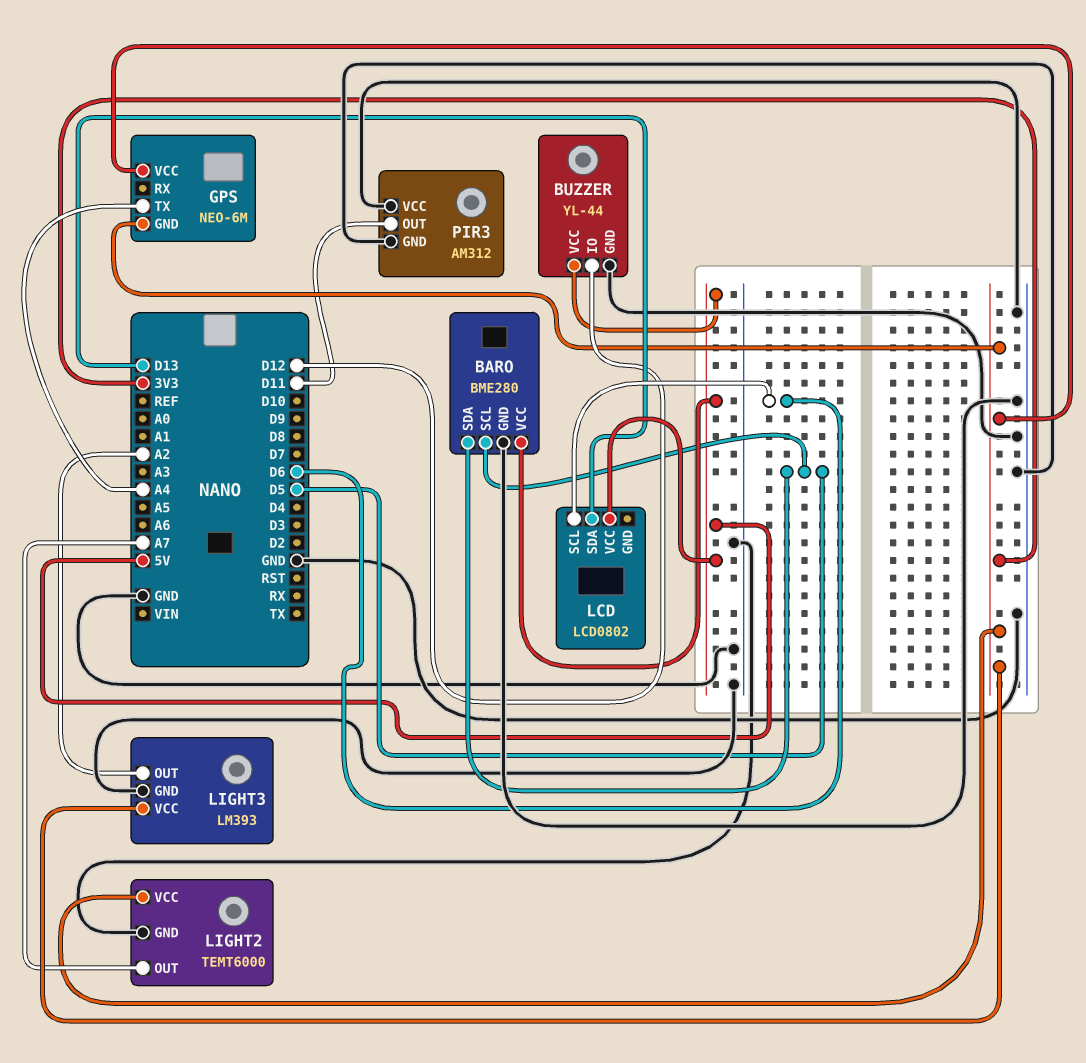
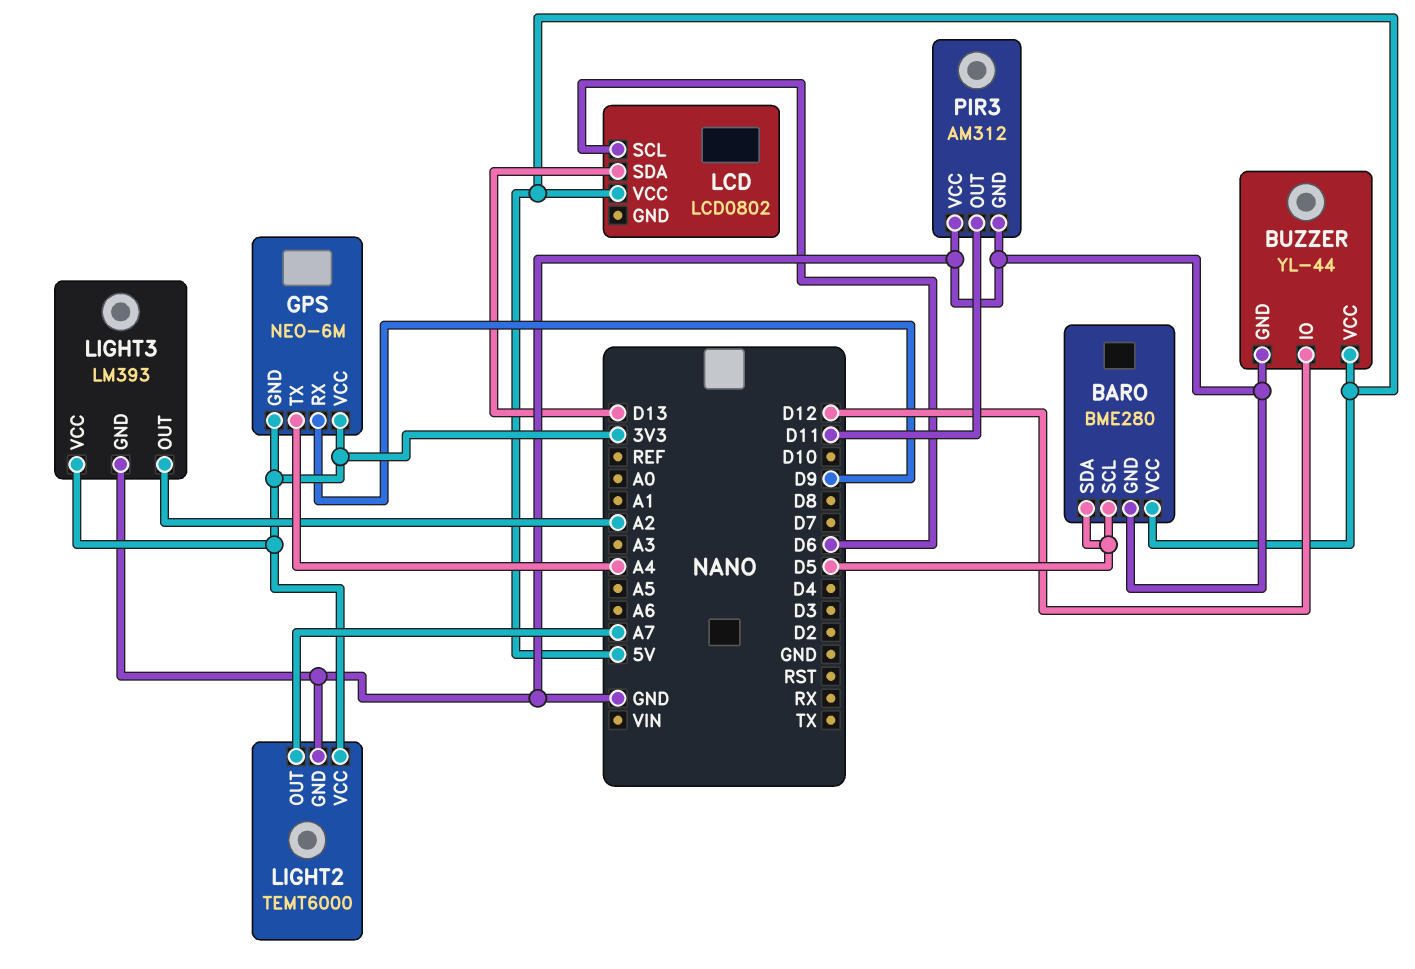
GPS pin RX: none -> D9

